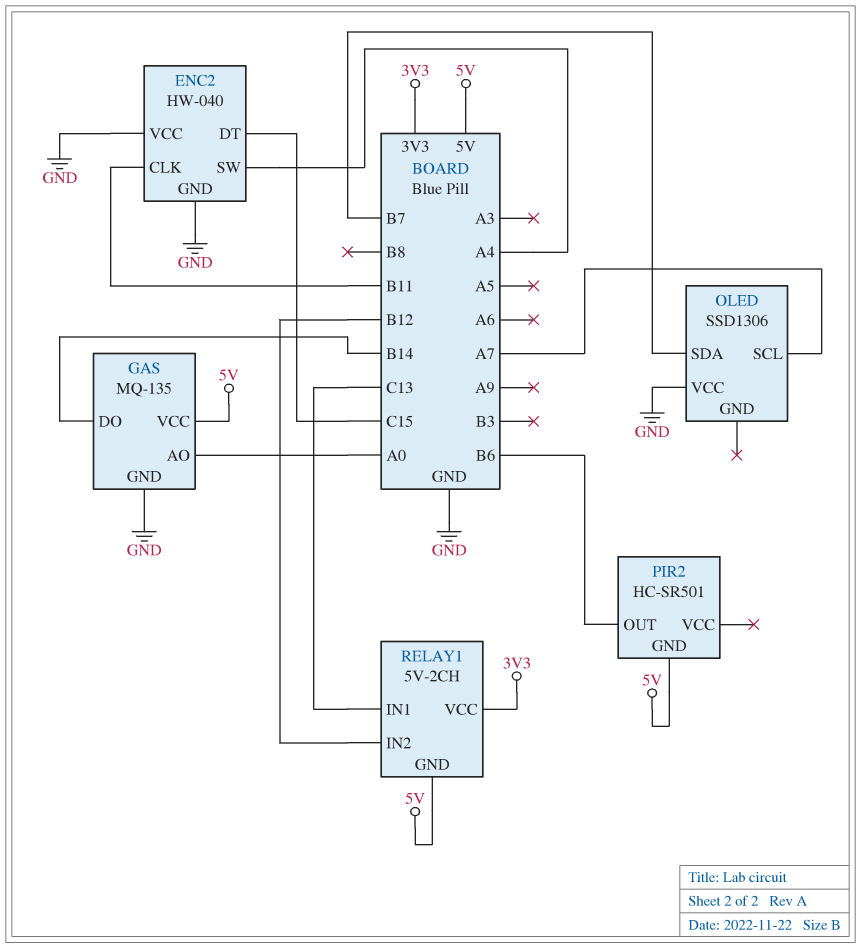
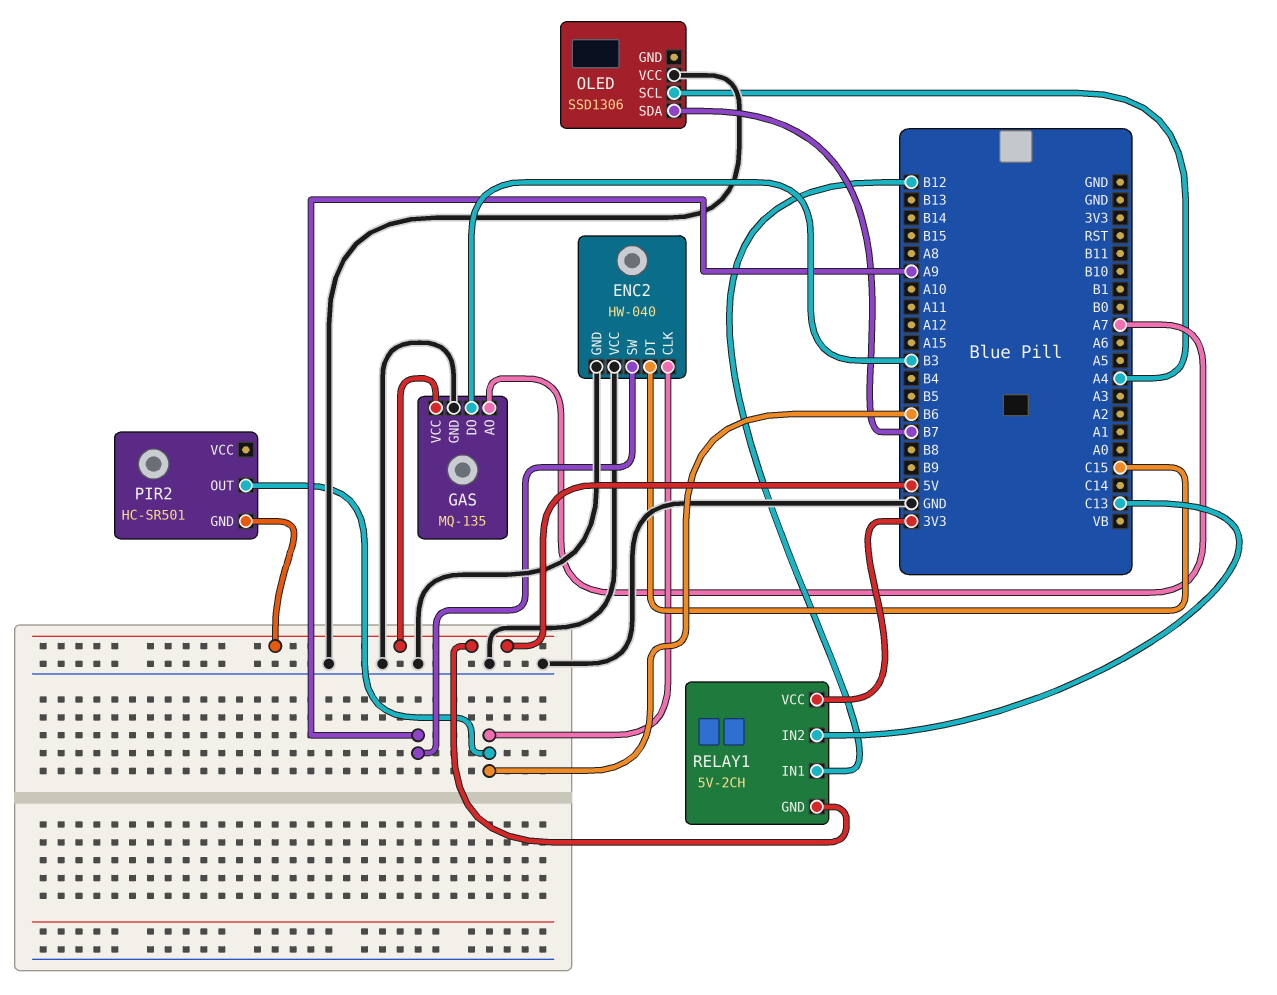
ENC2 pin CLK: B11 -> B6
ENC2 pin SW: A4 -> A9
GAS pin AO: A0 -> A7
GAS pin DO: B14 -> B3
OLED pin SCL: A7 -> A4
RELAY1 pin IN1: C13 -> B12
RELAY1 pin IN2: B12 -> C13

